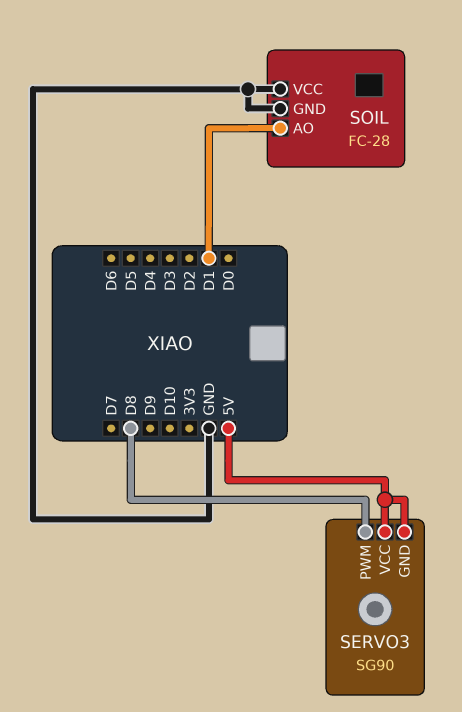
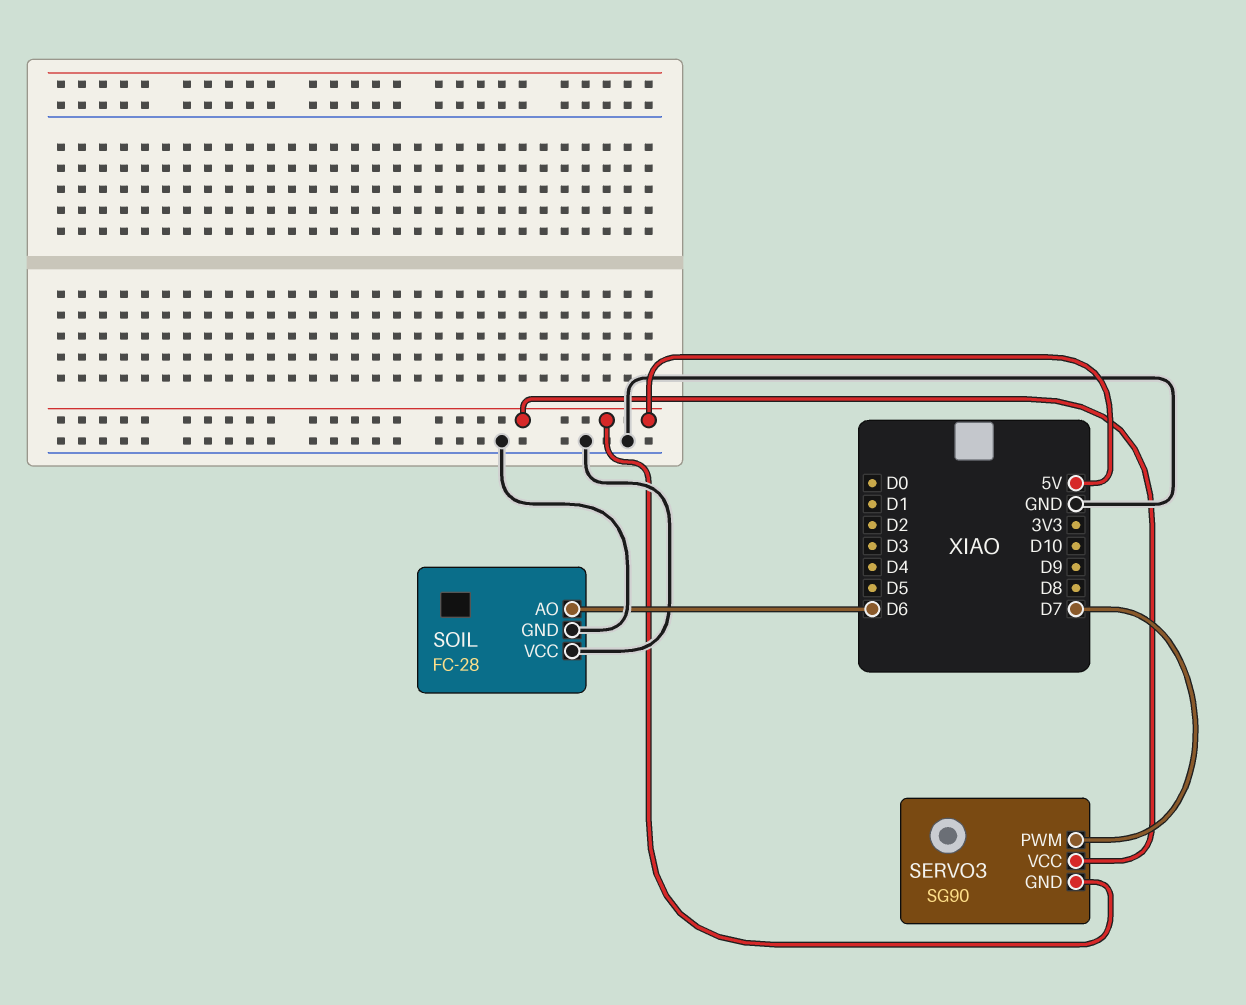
SERVO3 pin PWM: D8 -> D7
SOIL pin AO: D1 -> D6

